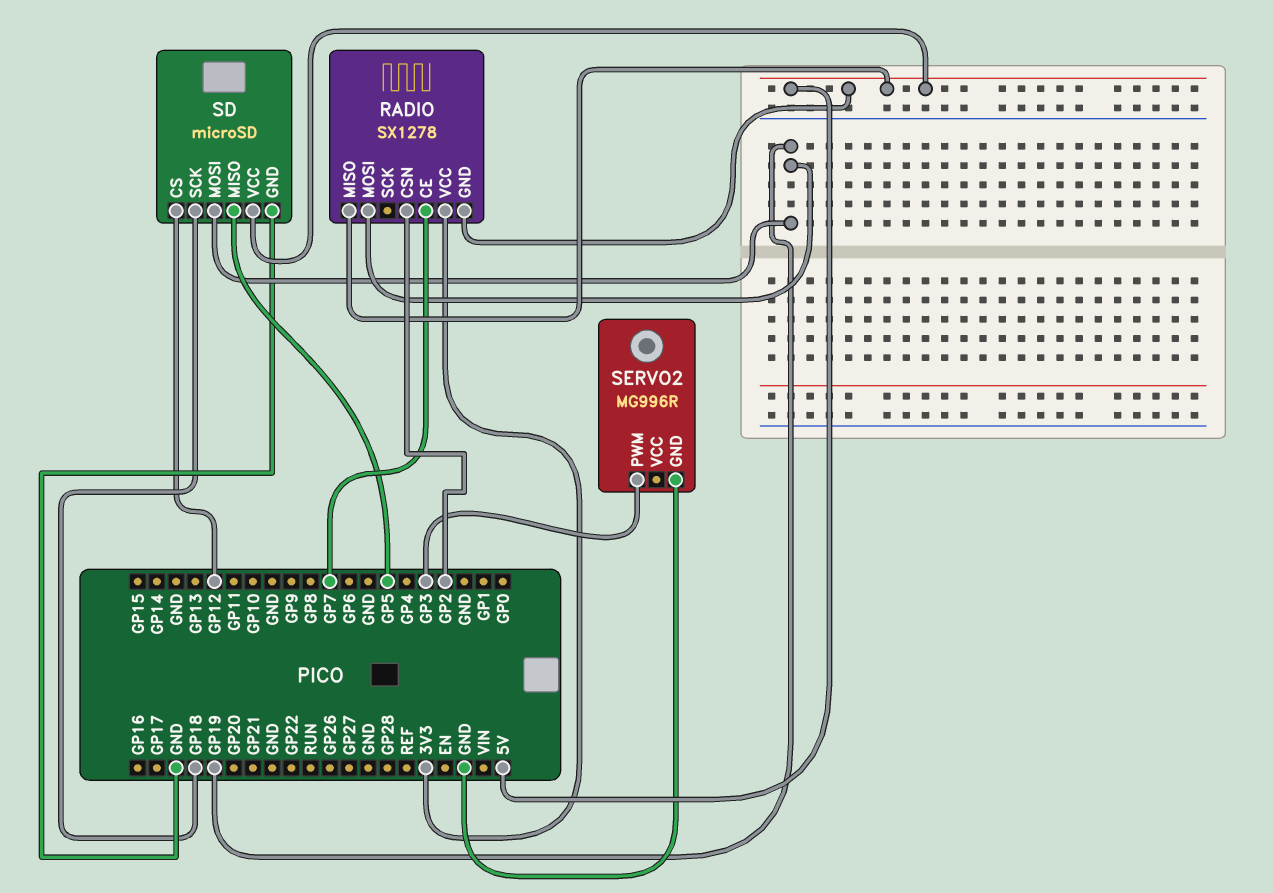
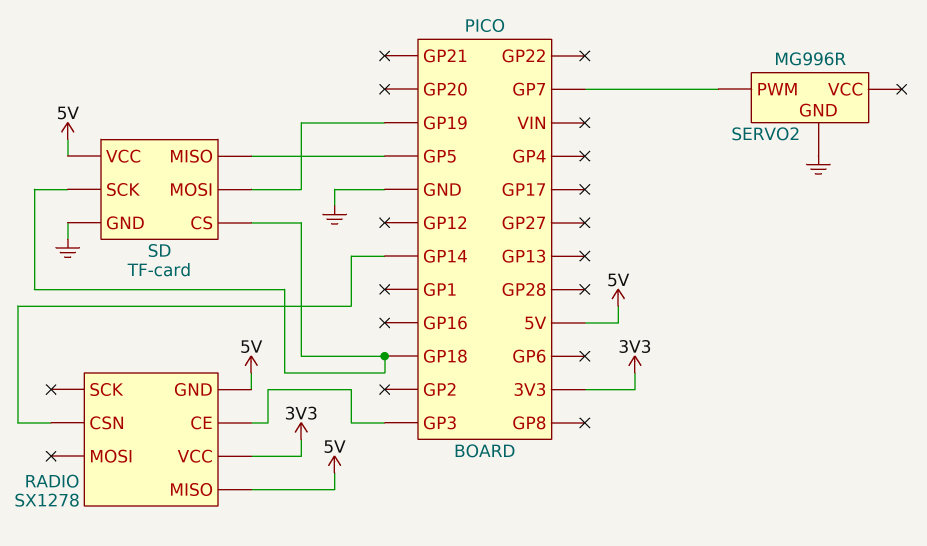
RADIO pin CE: GP7 -> GP3
RADIO pin CSN: GP2 -> GP14
RADIO pin MOSI: GP19 -> none
SD: microSD -> TF-card
SD pin CS: GP12 -> GP18
SERVO2 pin PWM: GP3 -> GP7

